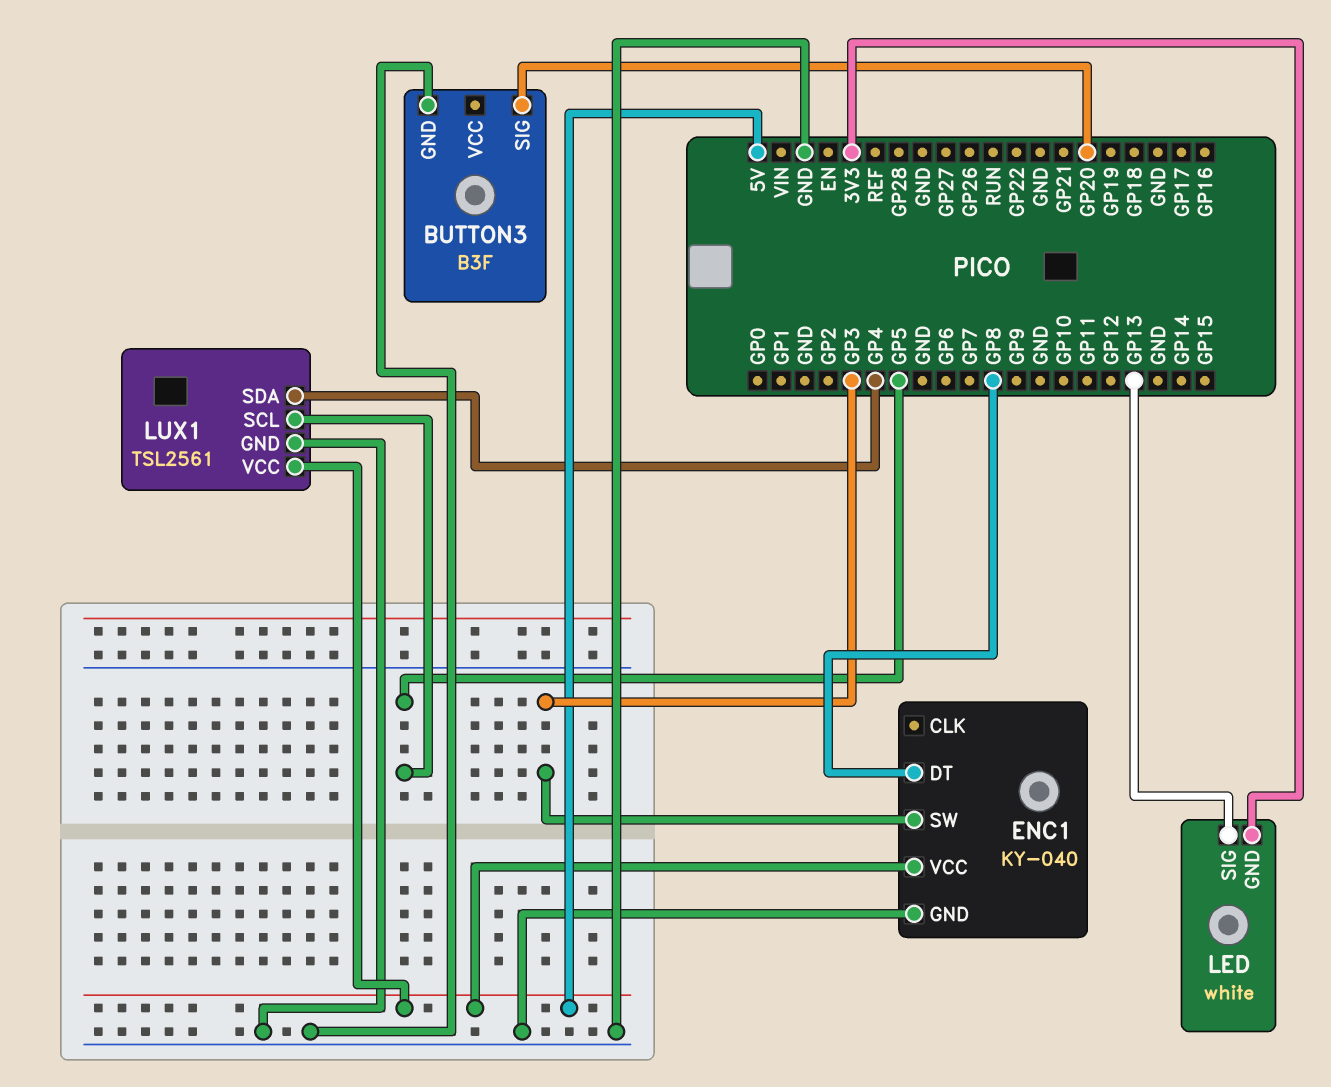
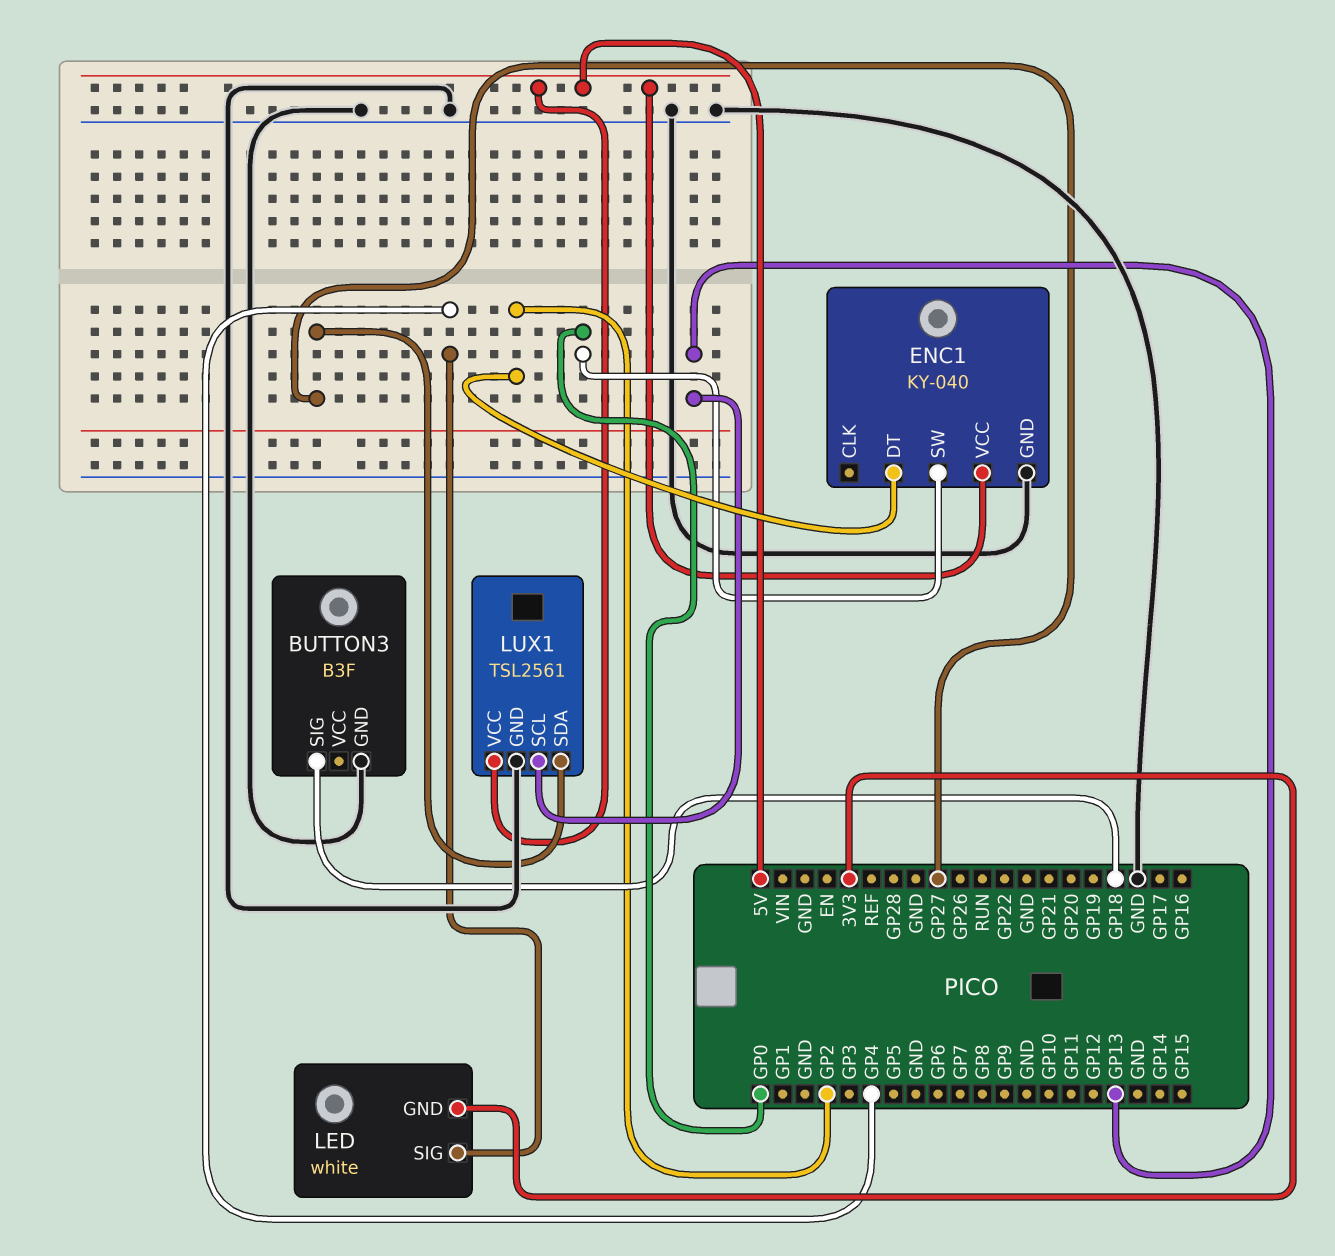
BUTTON3 pin SIG: GP20 -> GP18
ENC1 pin DT: GP8 -> GP2
ENC1 pin SW: GP3 -> GP0
LED pin SIG: GP13 -> GP4
LUX1 pin SCL: GP5 -> GP13
LUX1 pin SDA: GP4 -> GP27

